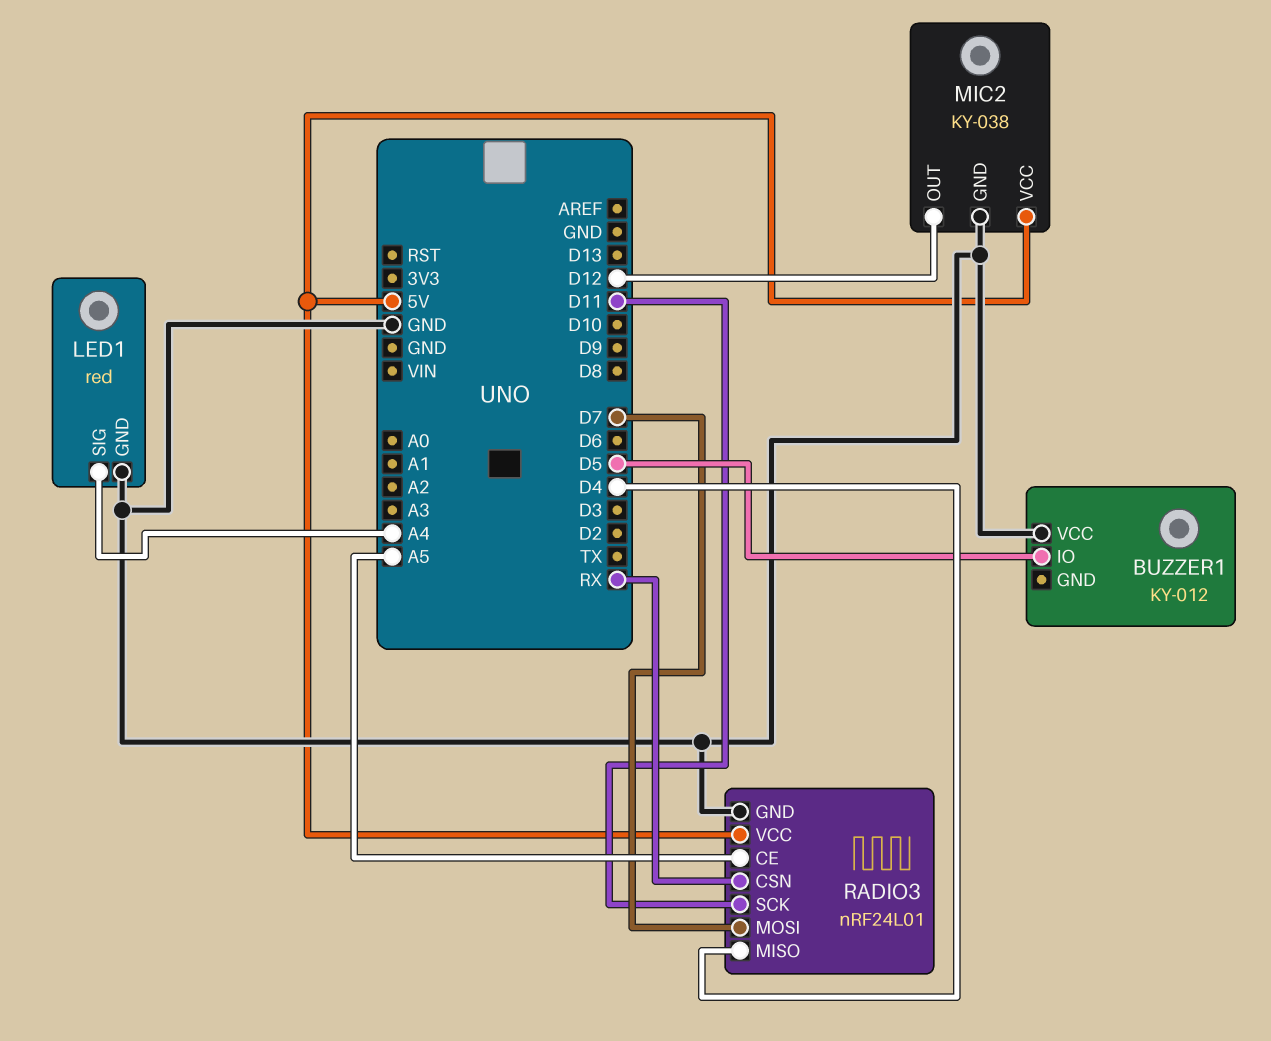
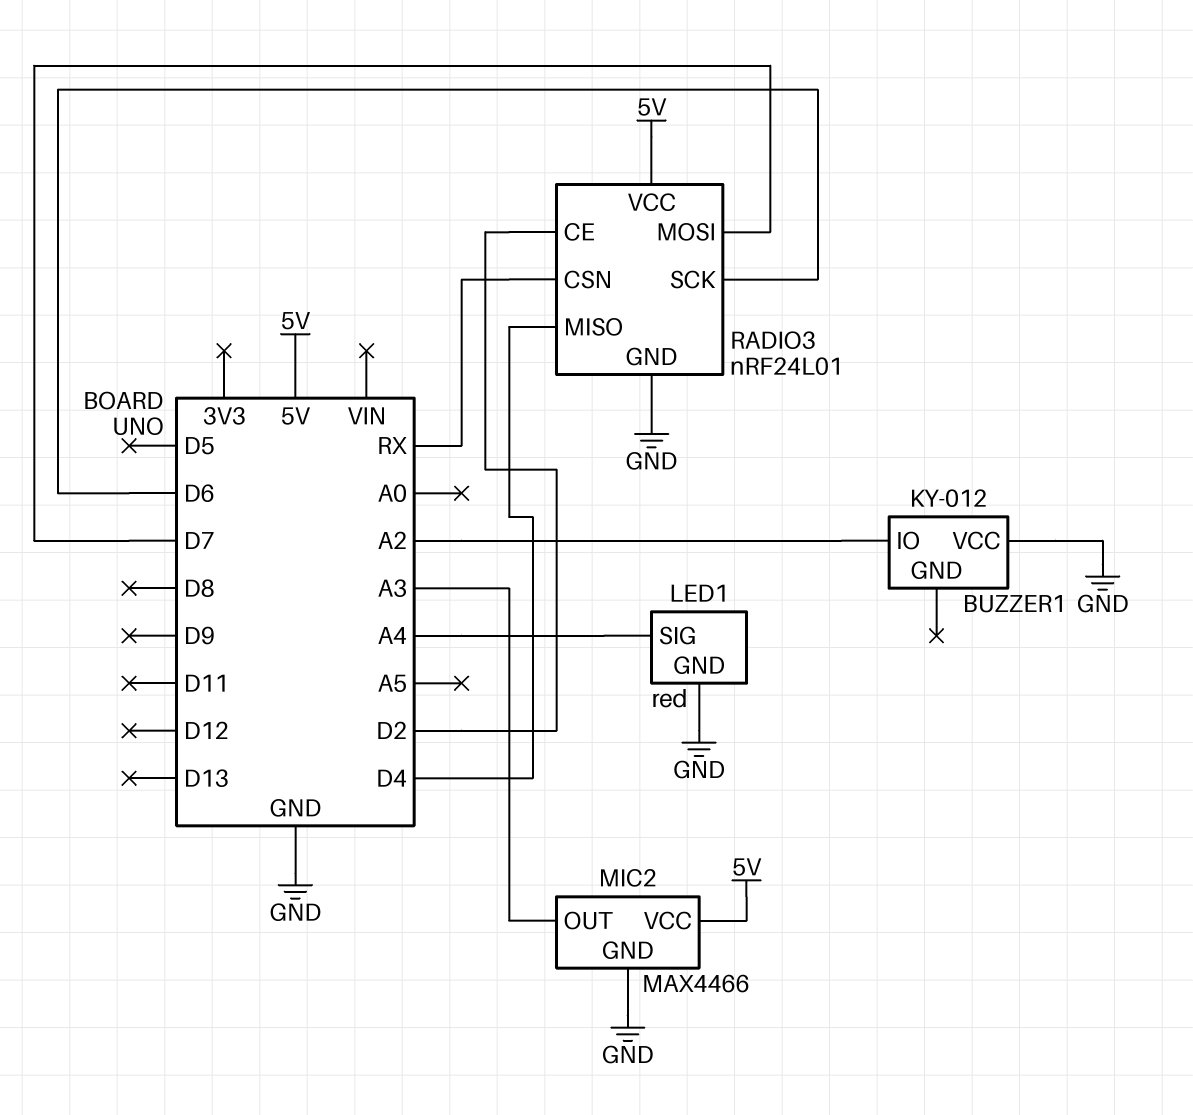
BUZZER1 pin IO: D5 -> A2
MIC2: KY-038 -> MAX4466
MIC2 pin OUT: D12 -> A3
RADIO3 pin CE: A5 -> D2
RADIO3 pin SCK: D11 -> D6

